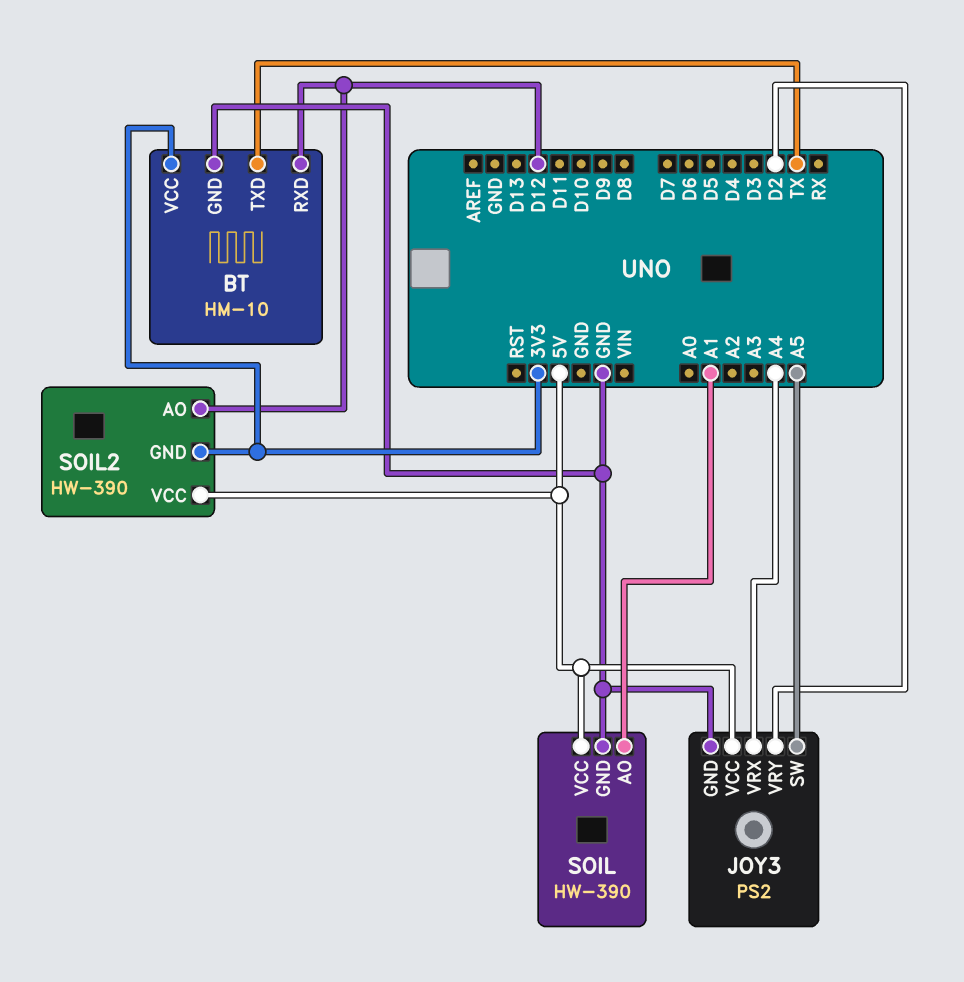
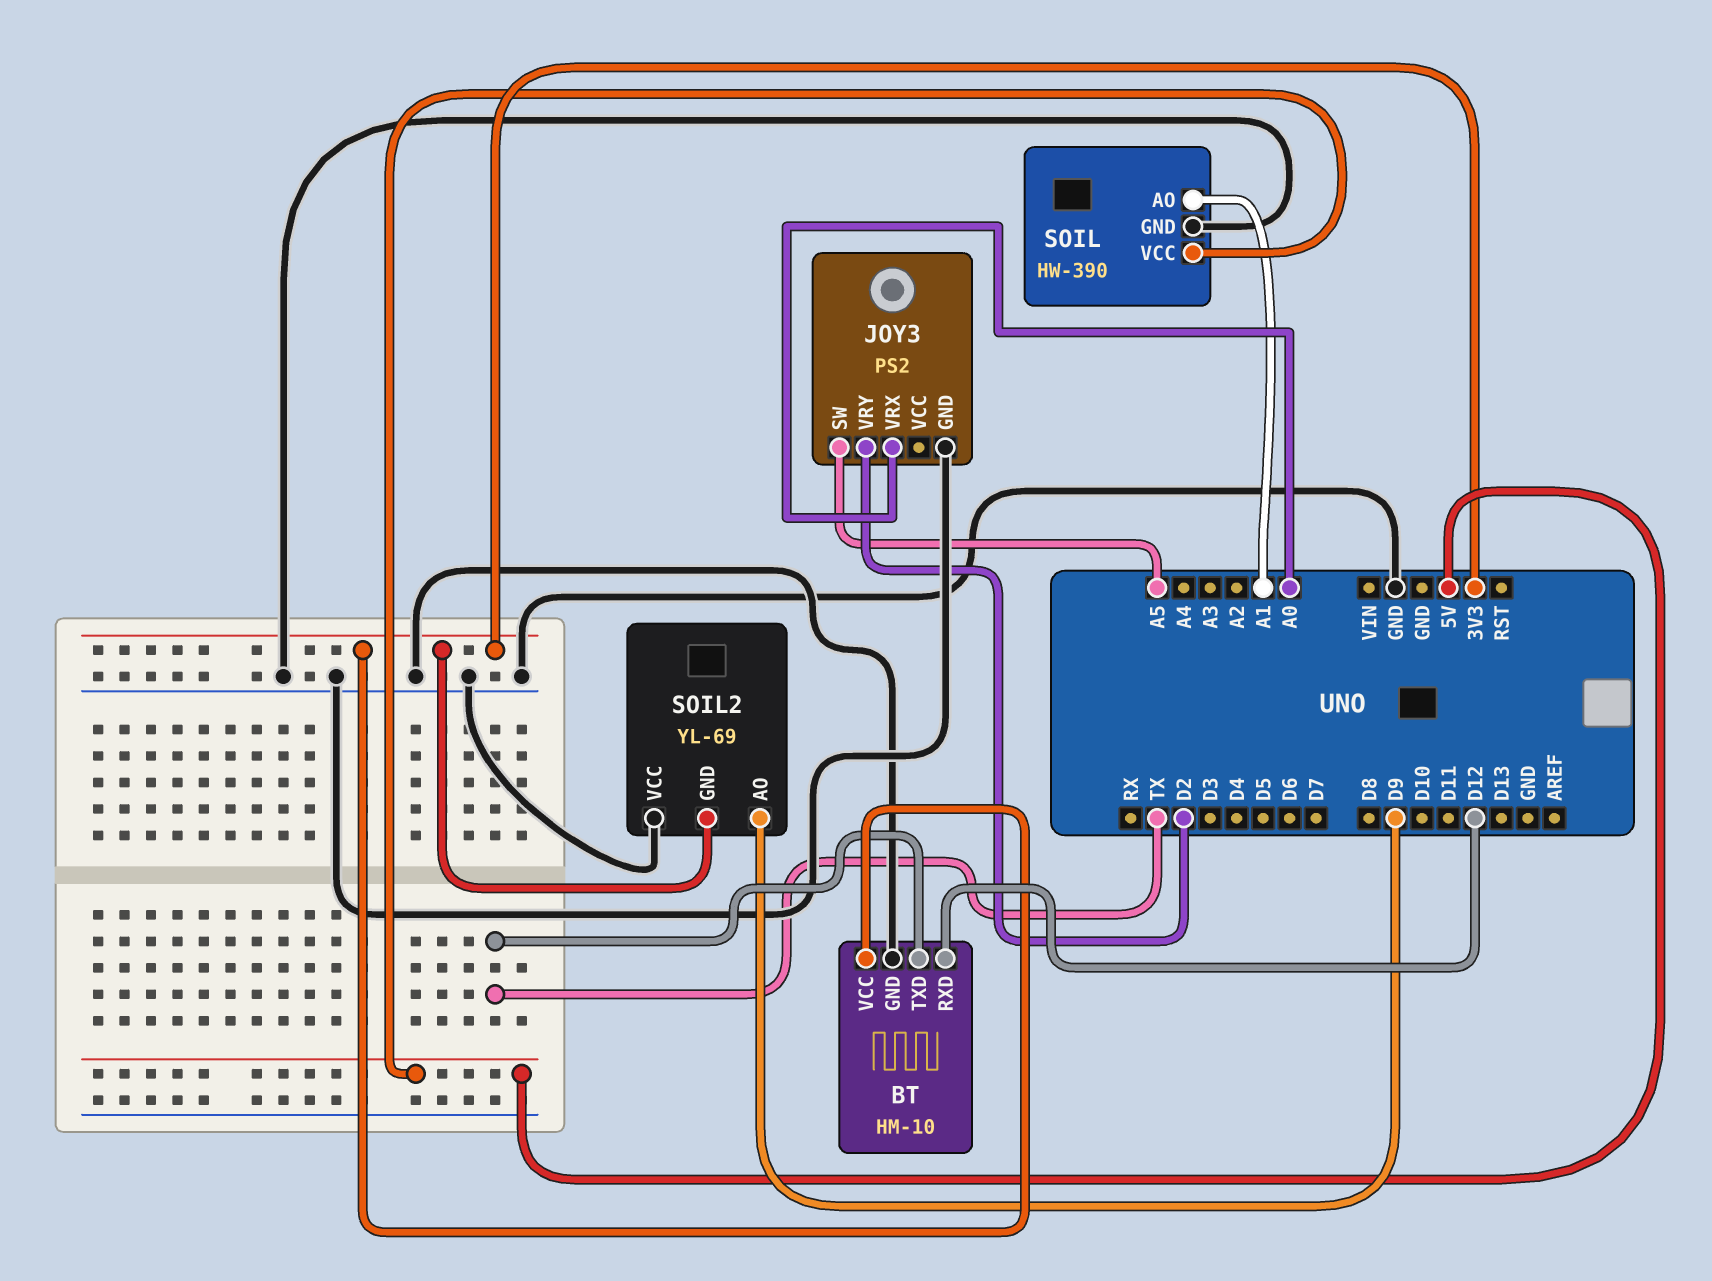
JOY3 pin VCC: 5V -> none
JOY3 pin VRX: A4 -> A0
SOIL2: HW-390 -> YL-69
SOIL2 pin AO: D12 -> D9
SOIL2 pin VCC: 5V -> GND

